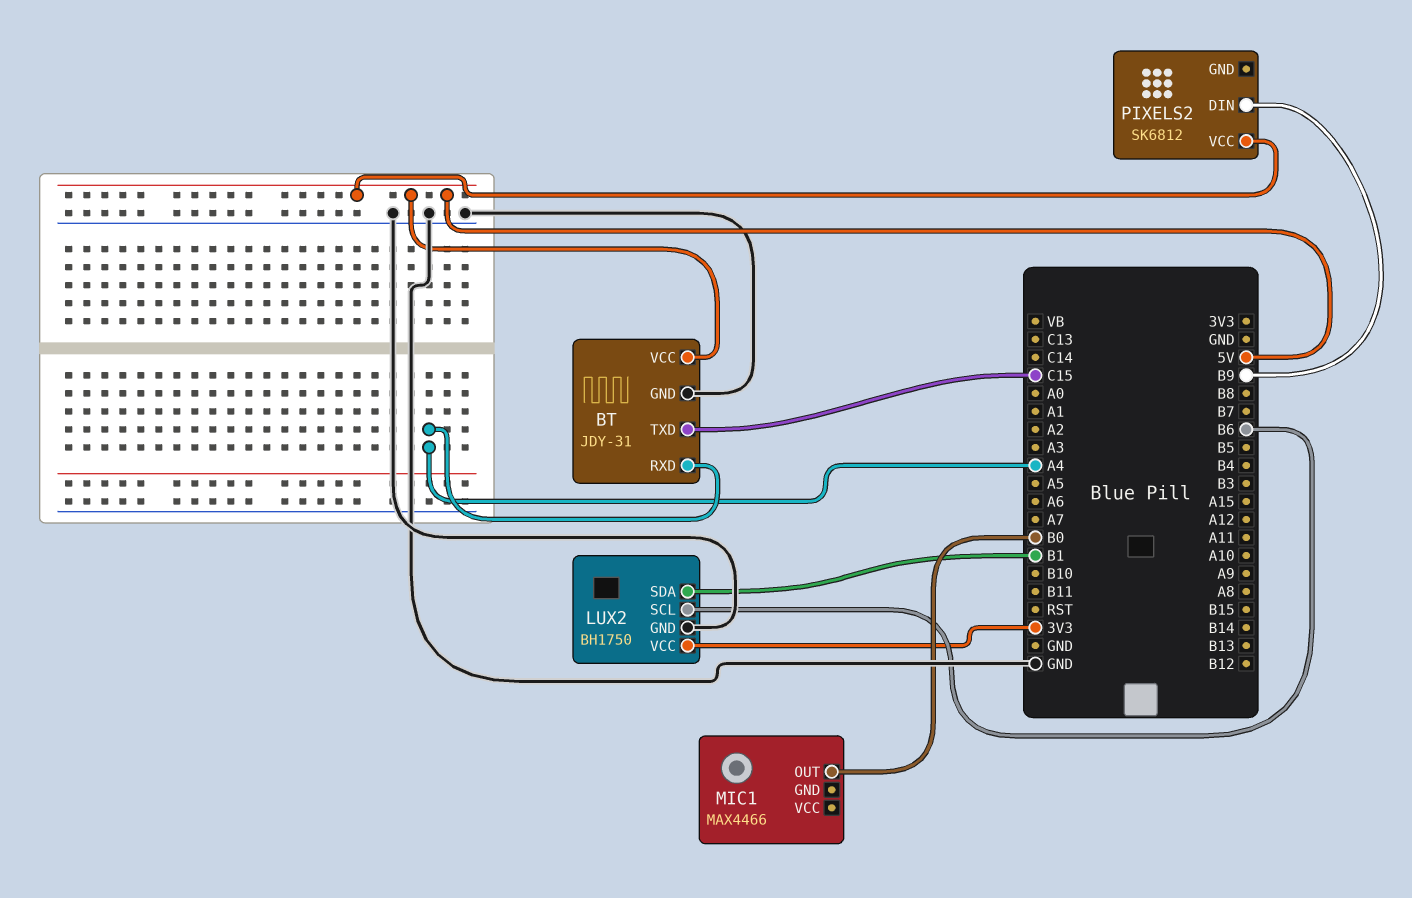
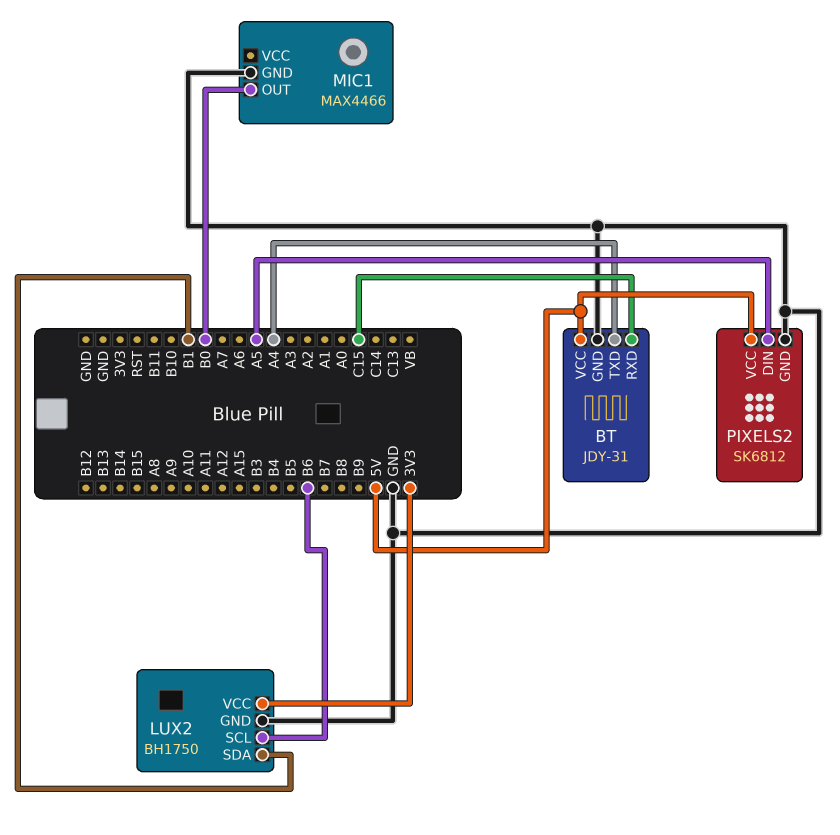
BT pin RXD: A4 -> C15
BT pin TXD: C15 -> A4
MIC1 pin GND: none -> GND
PIXELS2 pin DIN: B9 -> A5
PIXELS2 pin GND: none -> GND

